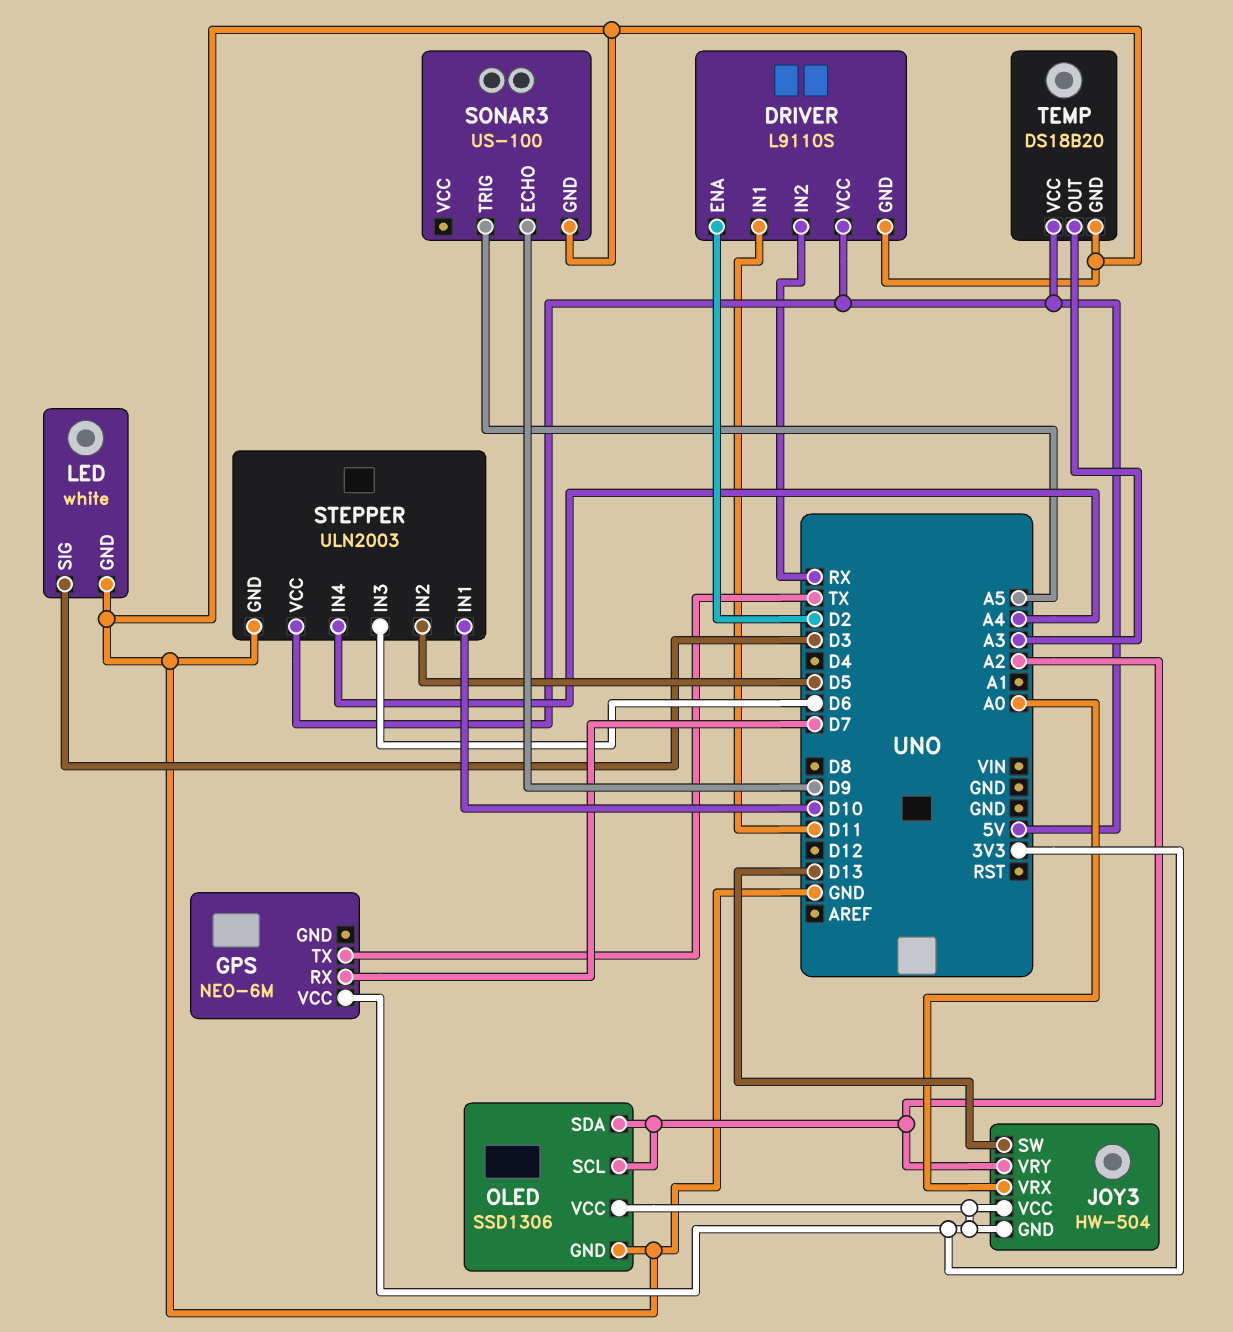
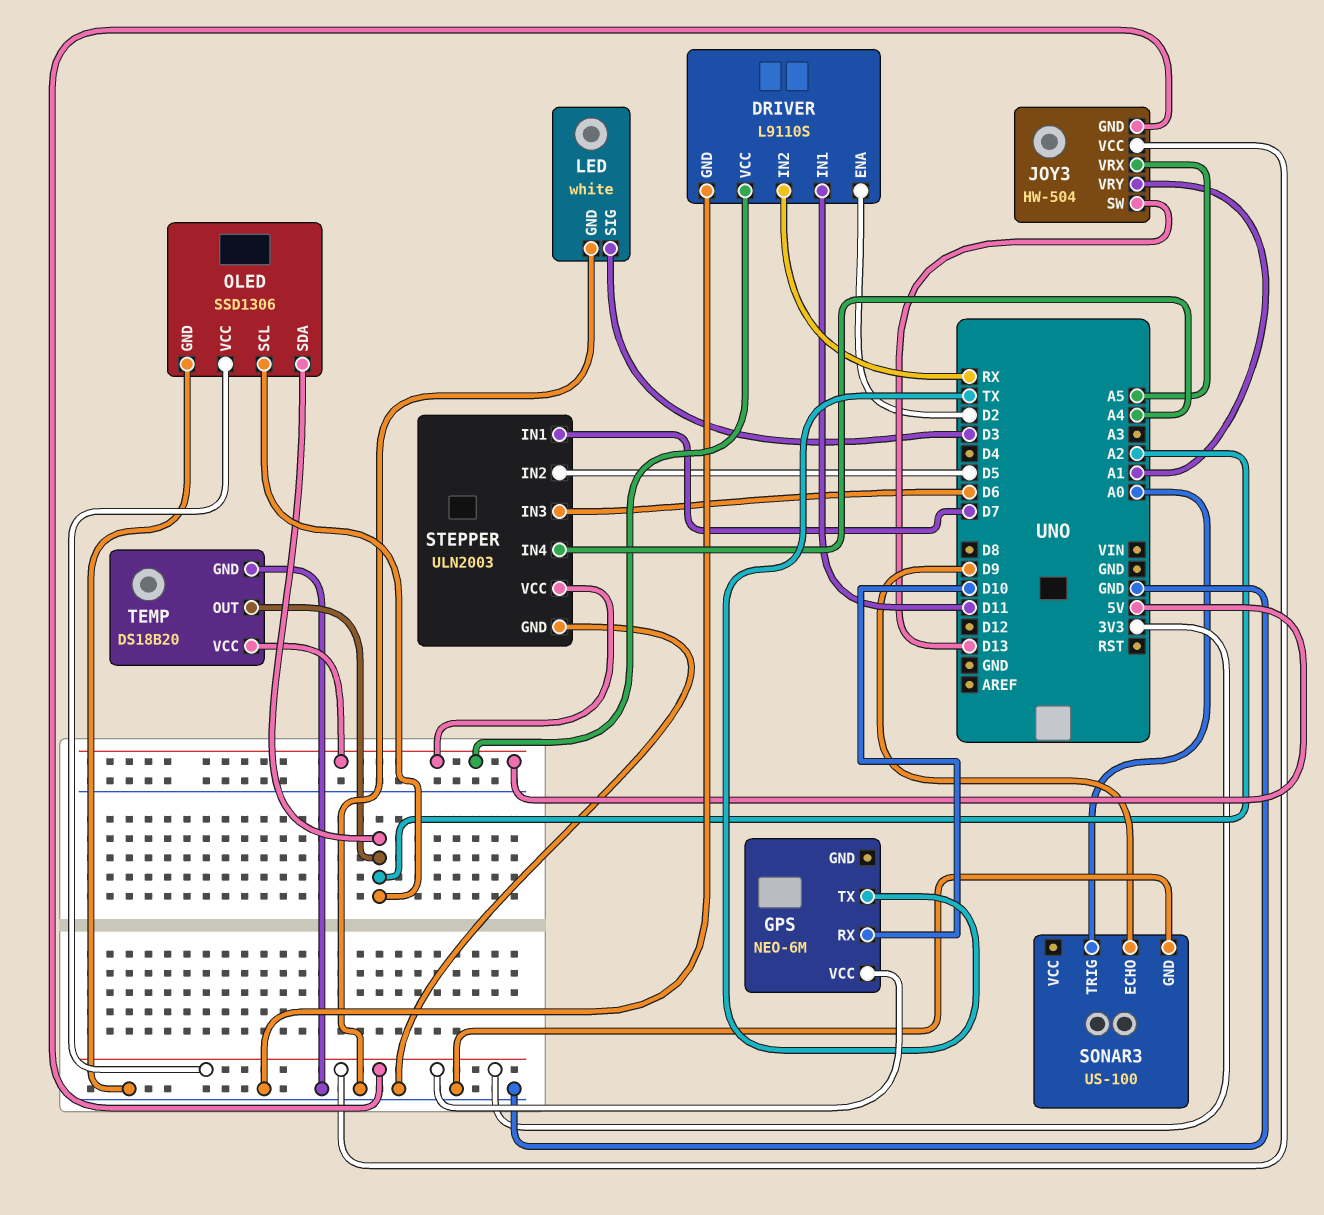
GPS pin RX: D7 -> D10
JOY3 pin VRX: A0 -> A5
JOY3 pin VRY: A2 -> A1
SONAR3 pin TRIG: A5 -> A0
STEPPER pin IN1: D10 -> D7
TEMP pin OUT: A3 -> A2

